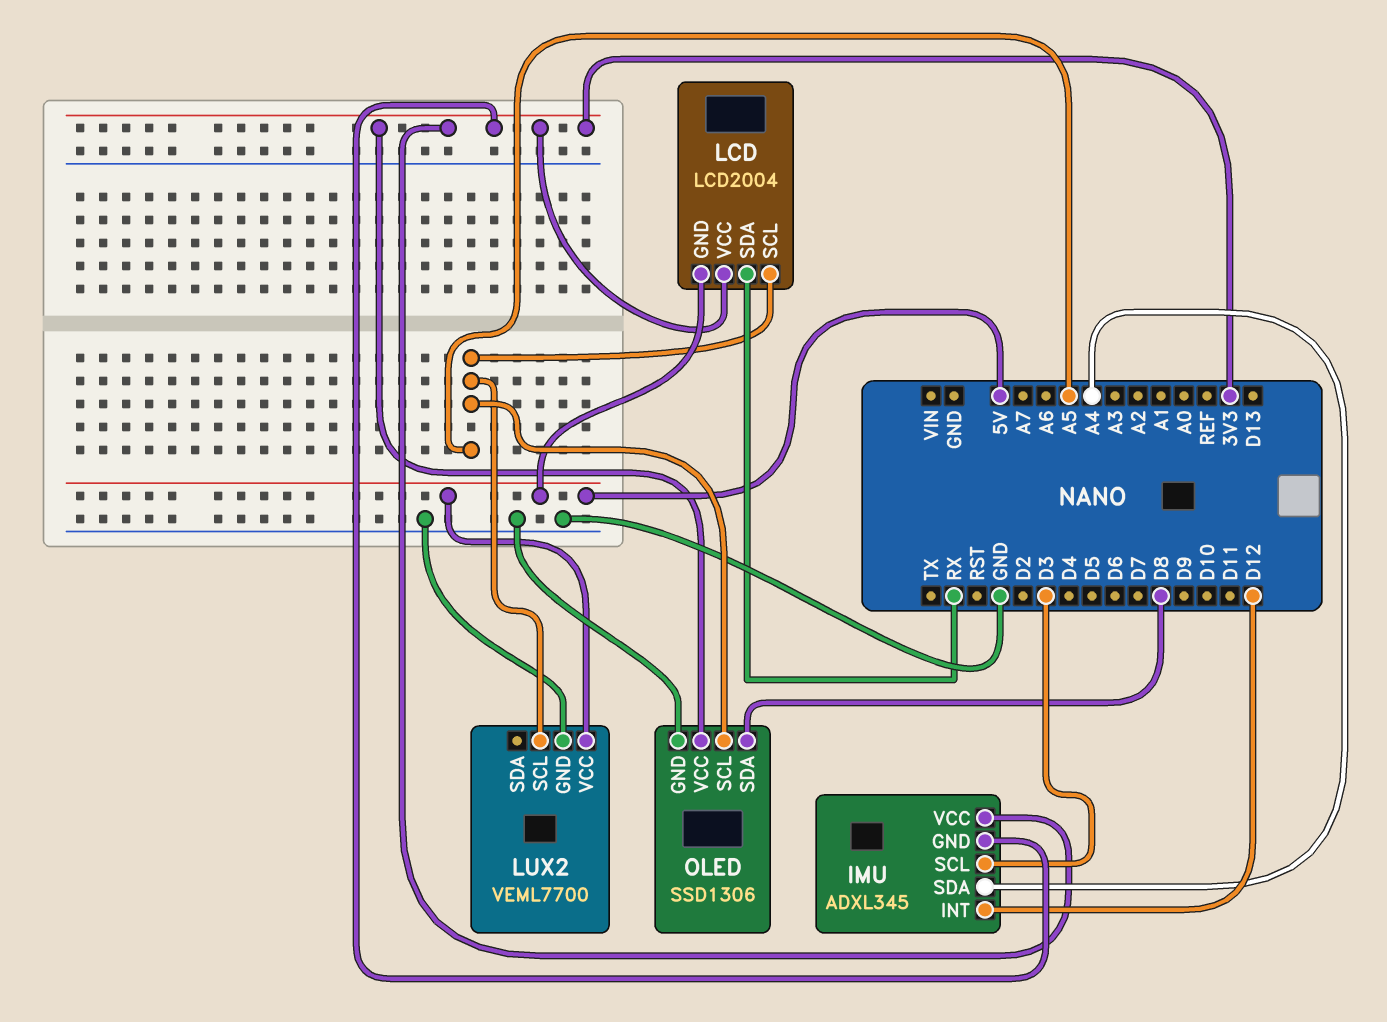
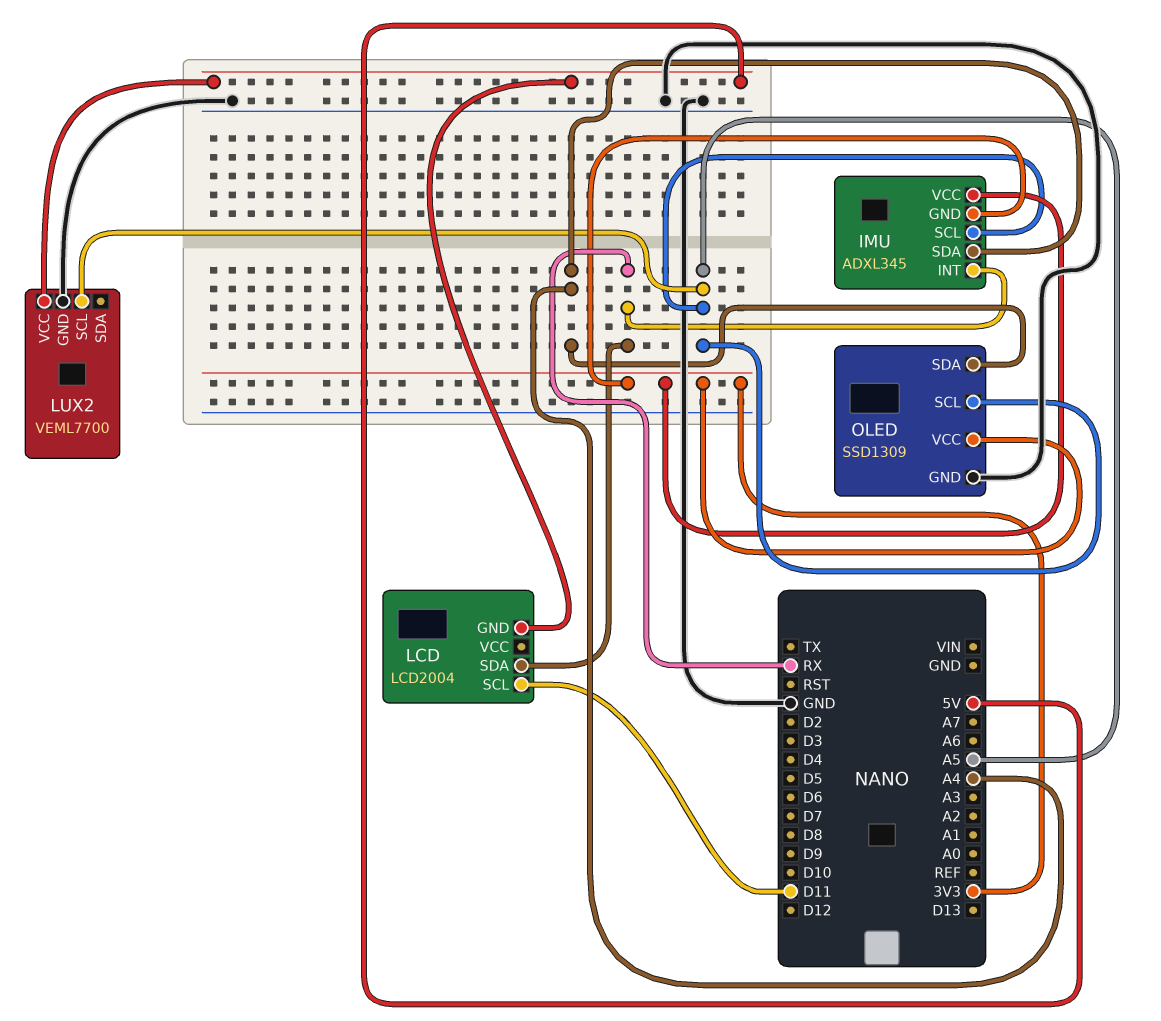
IMU pin INT: D12 -> RX
IMU pin SCL: D3 -> A5
LCD pin SCL: A5 -> D11
LCD pin VCC: 3V3 -> none
OLED: SSD1306 -> SSD1309
OLED pin SDA: D8 -> A4

